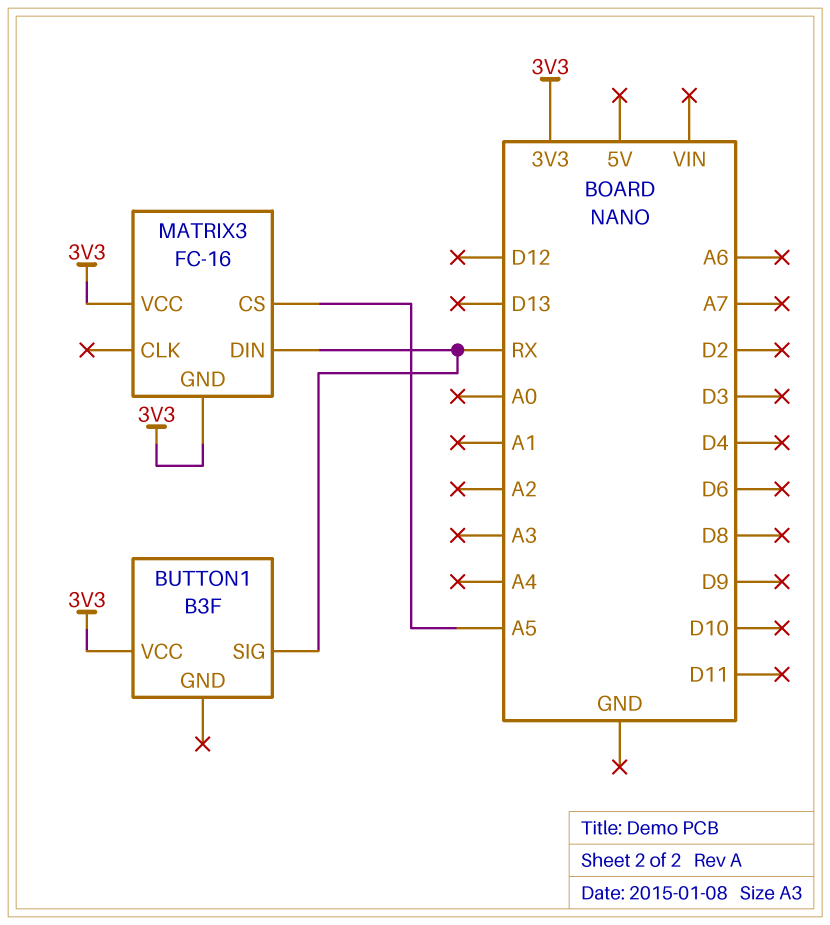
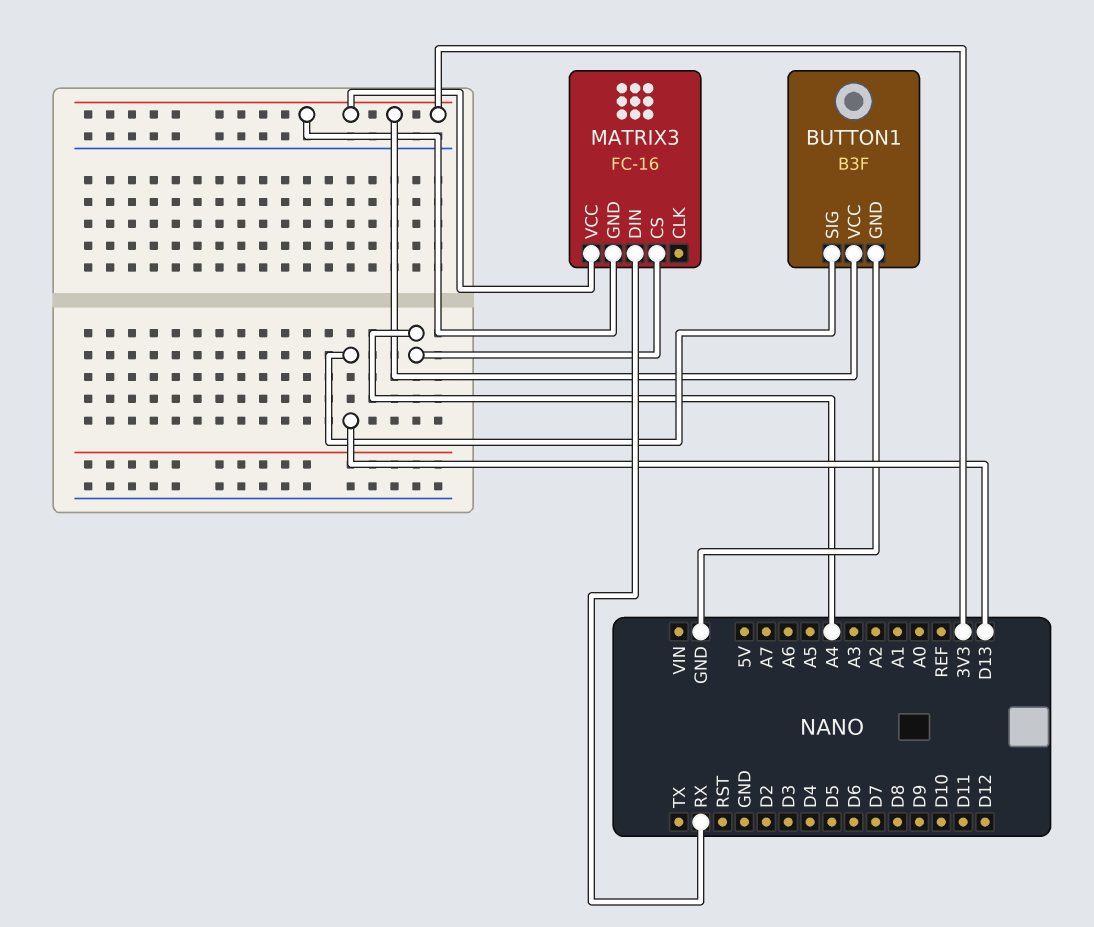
BUTTON1 pin GND: none -> GND
BUTTON1 pin SIG: RX -> D13
MATRIX3 pin CS: A5 -> A4

